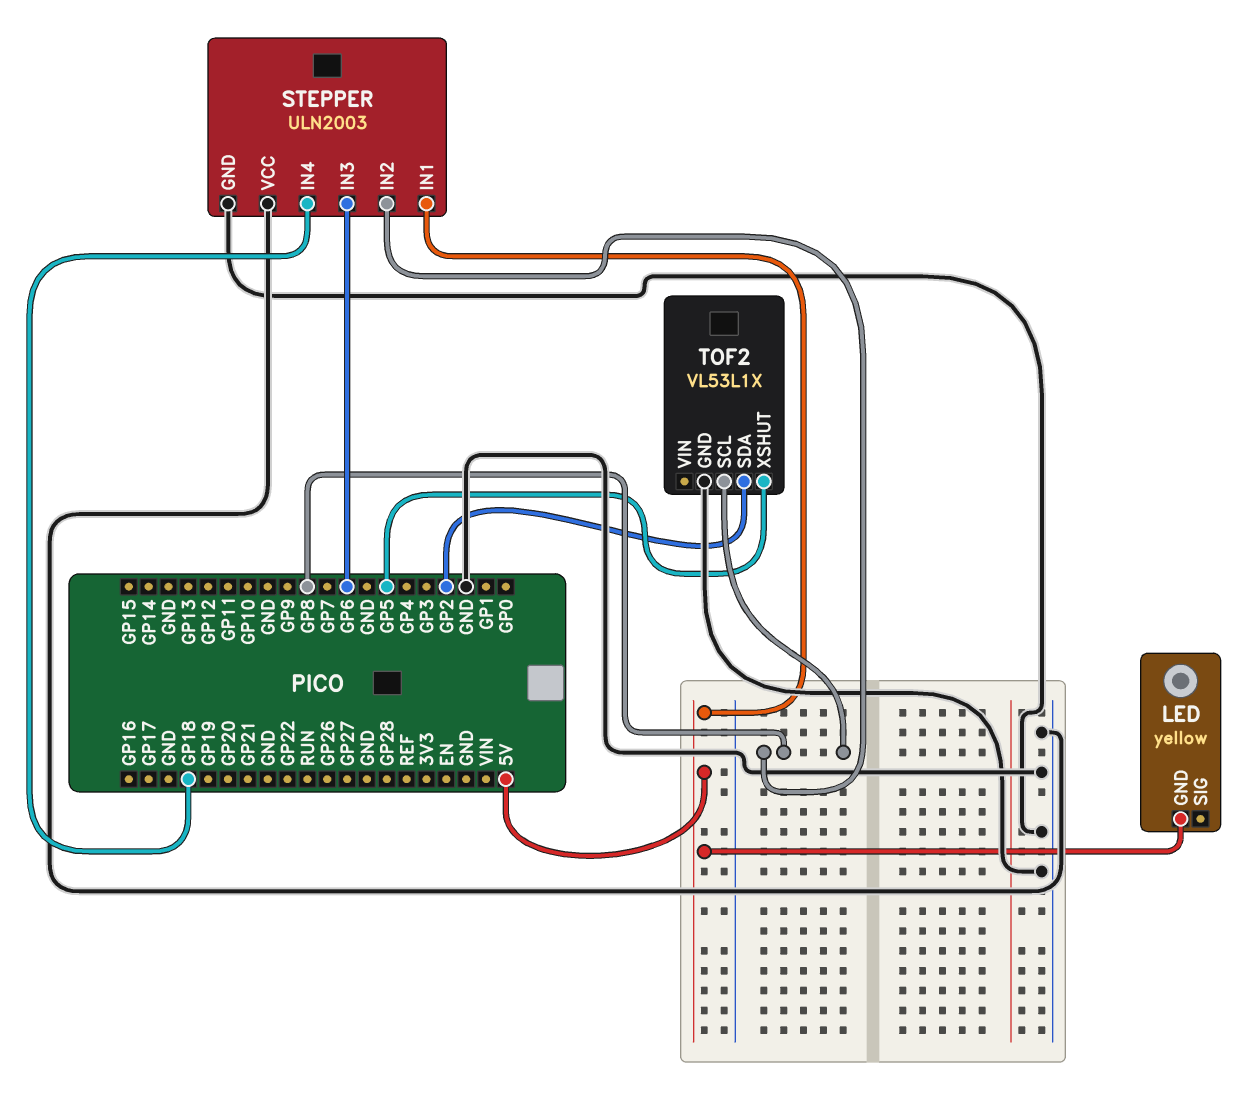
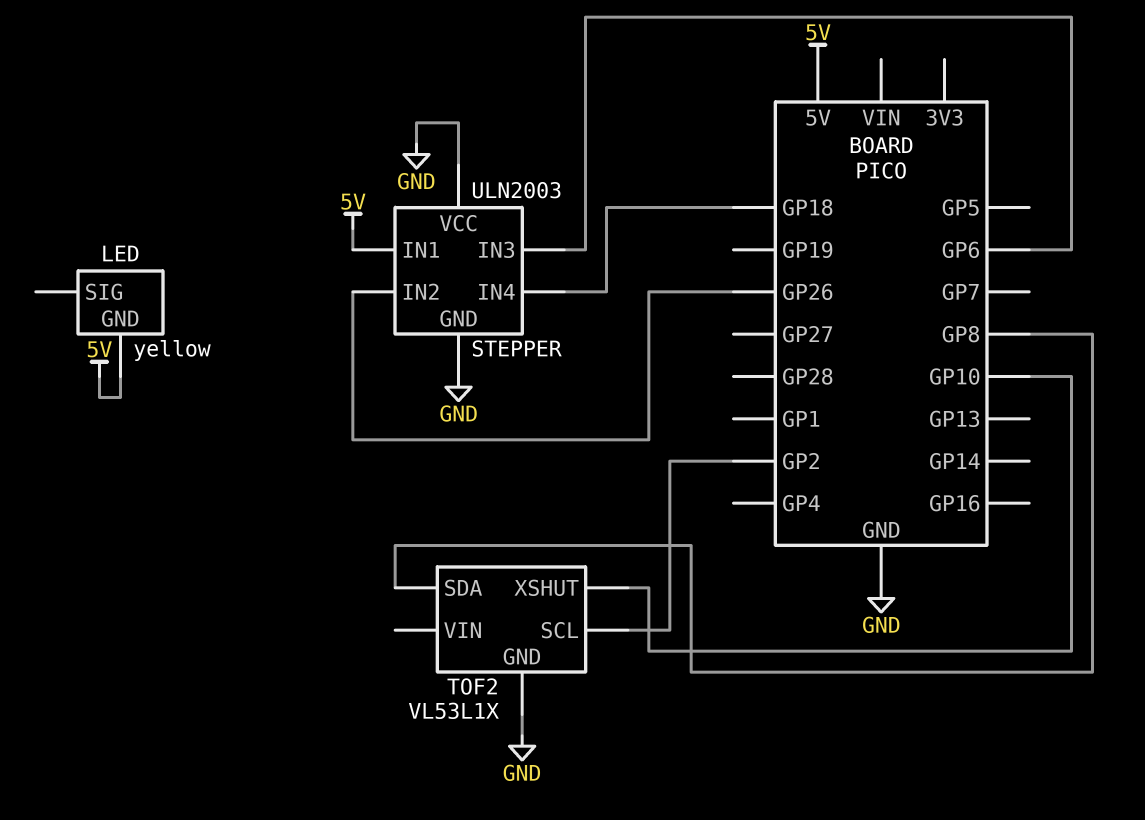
STEPPER pin IN2: GP8 -> GP26
TOF2 pin SCL: GP8 -> GP2
TOF2 pin SDA: GP2 -> GP8
TOF2 pin XSHUT: GP5 -> GP10

